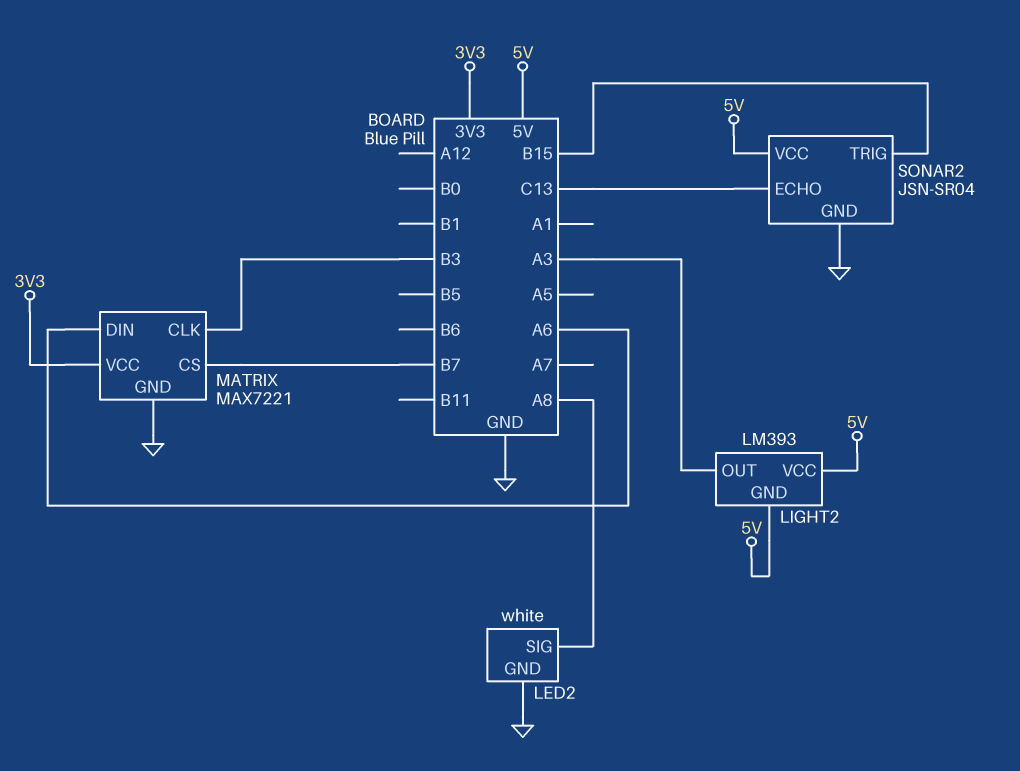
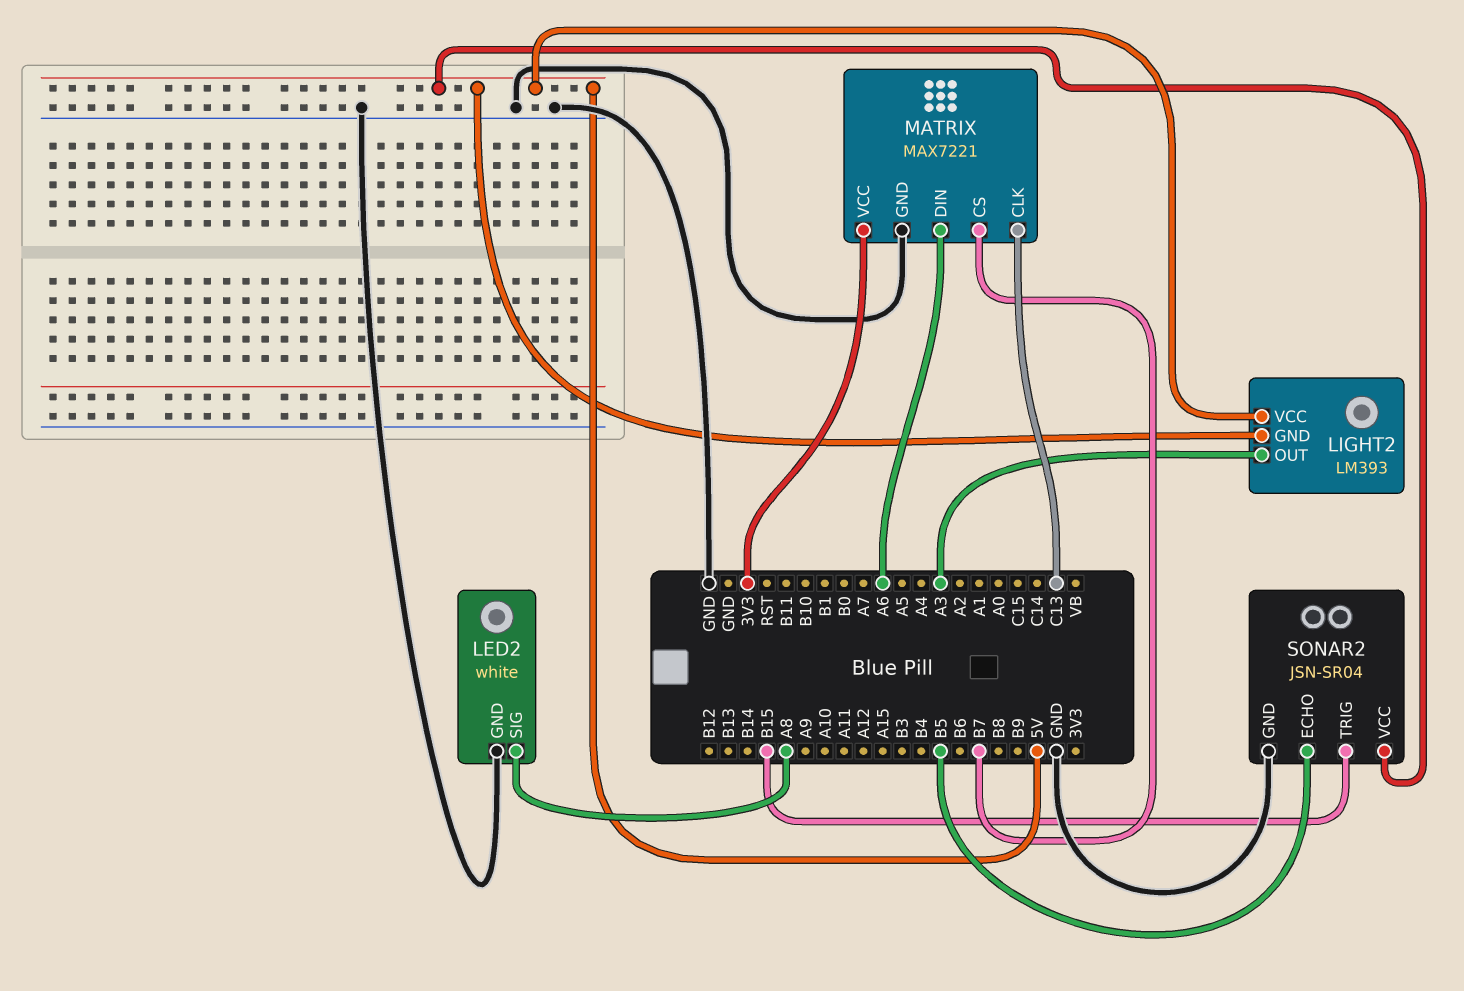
MATRIX pin CLK: B3 -> C13
SONAR2 pin ECHO: C13 -> B5

